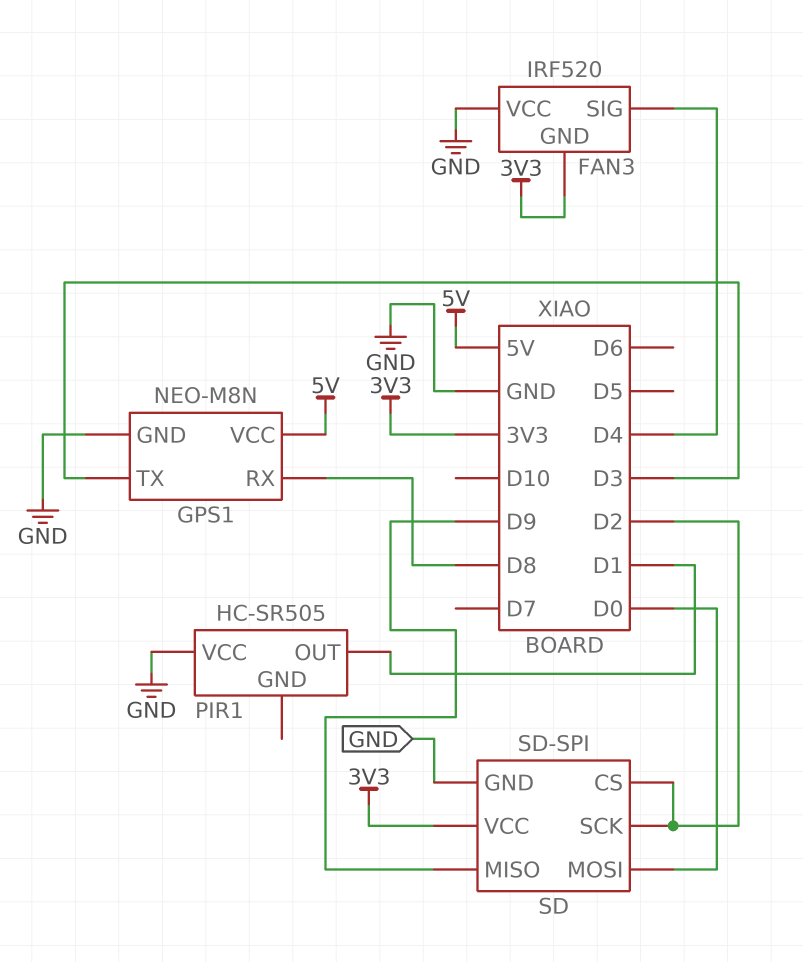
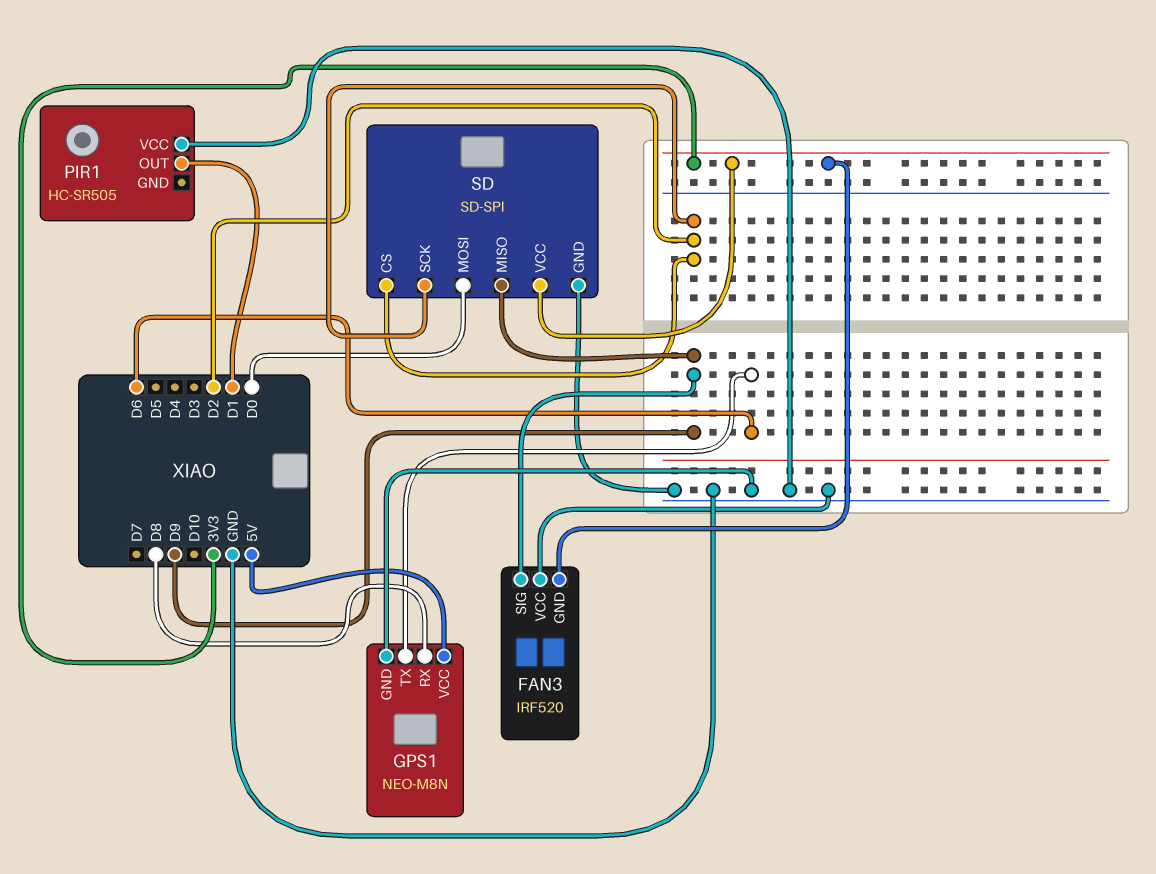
FAN3 pin SIG: D4 -> D9
GPS1 pin TX: D3 -> D6

